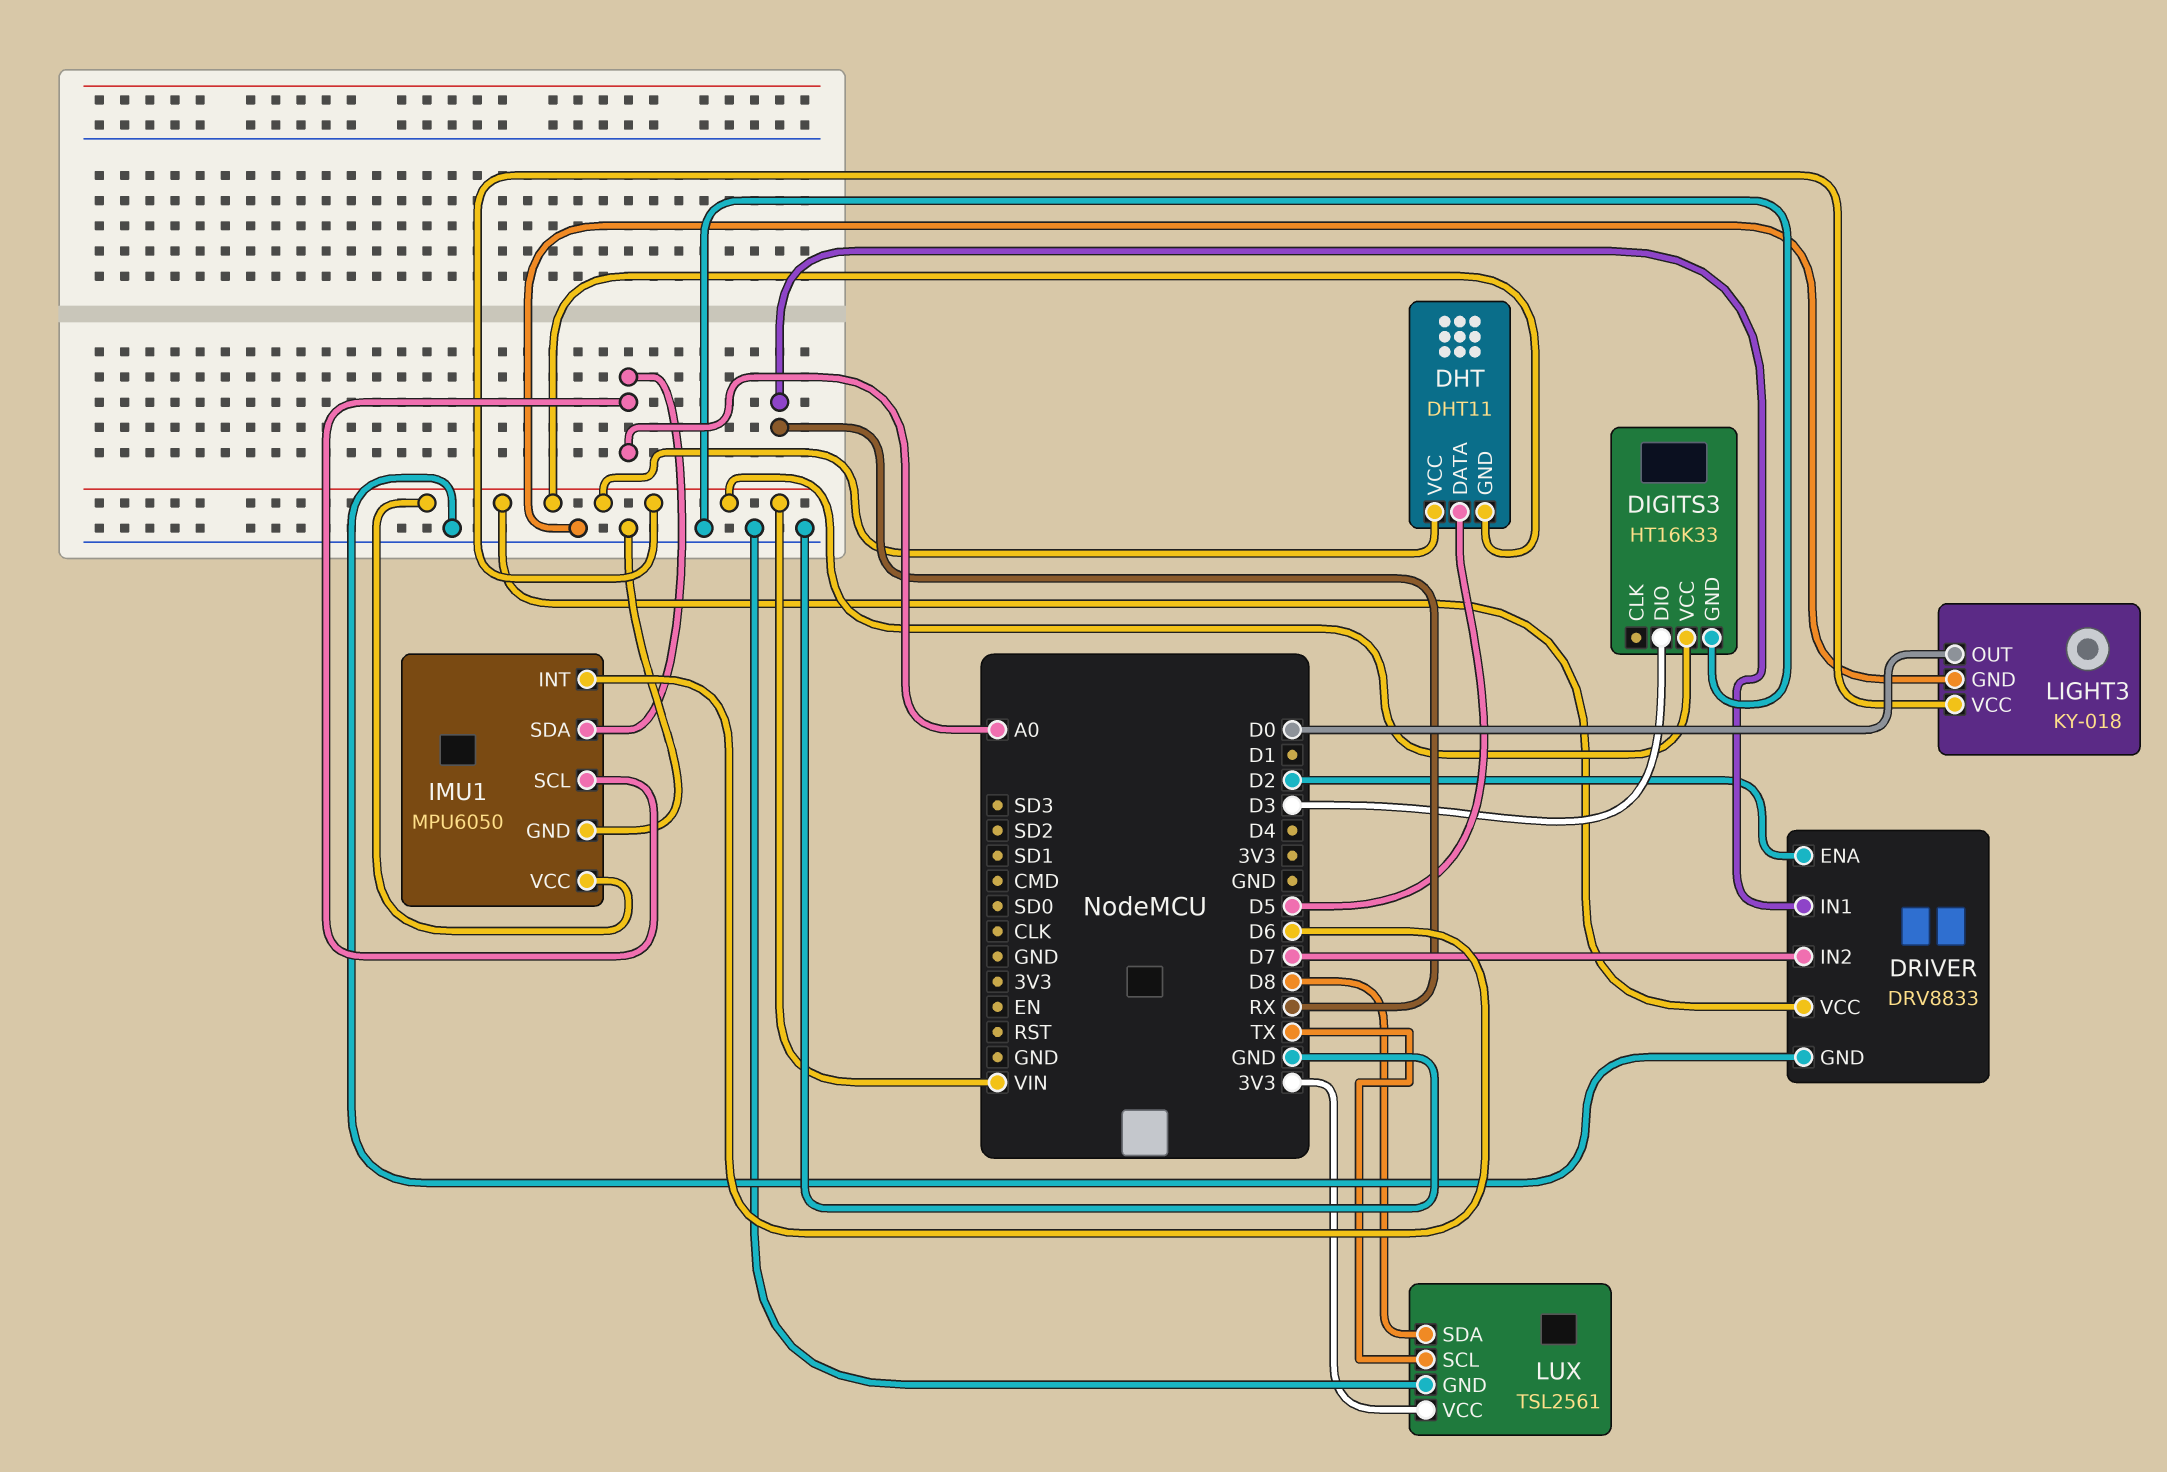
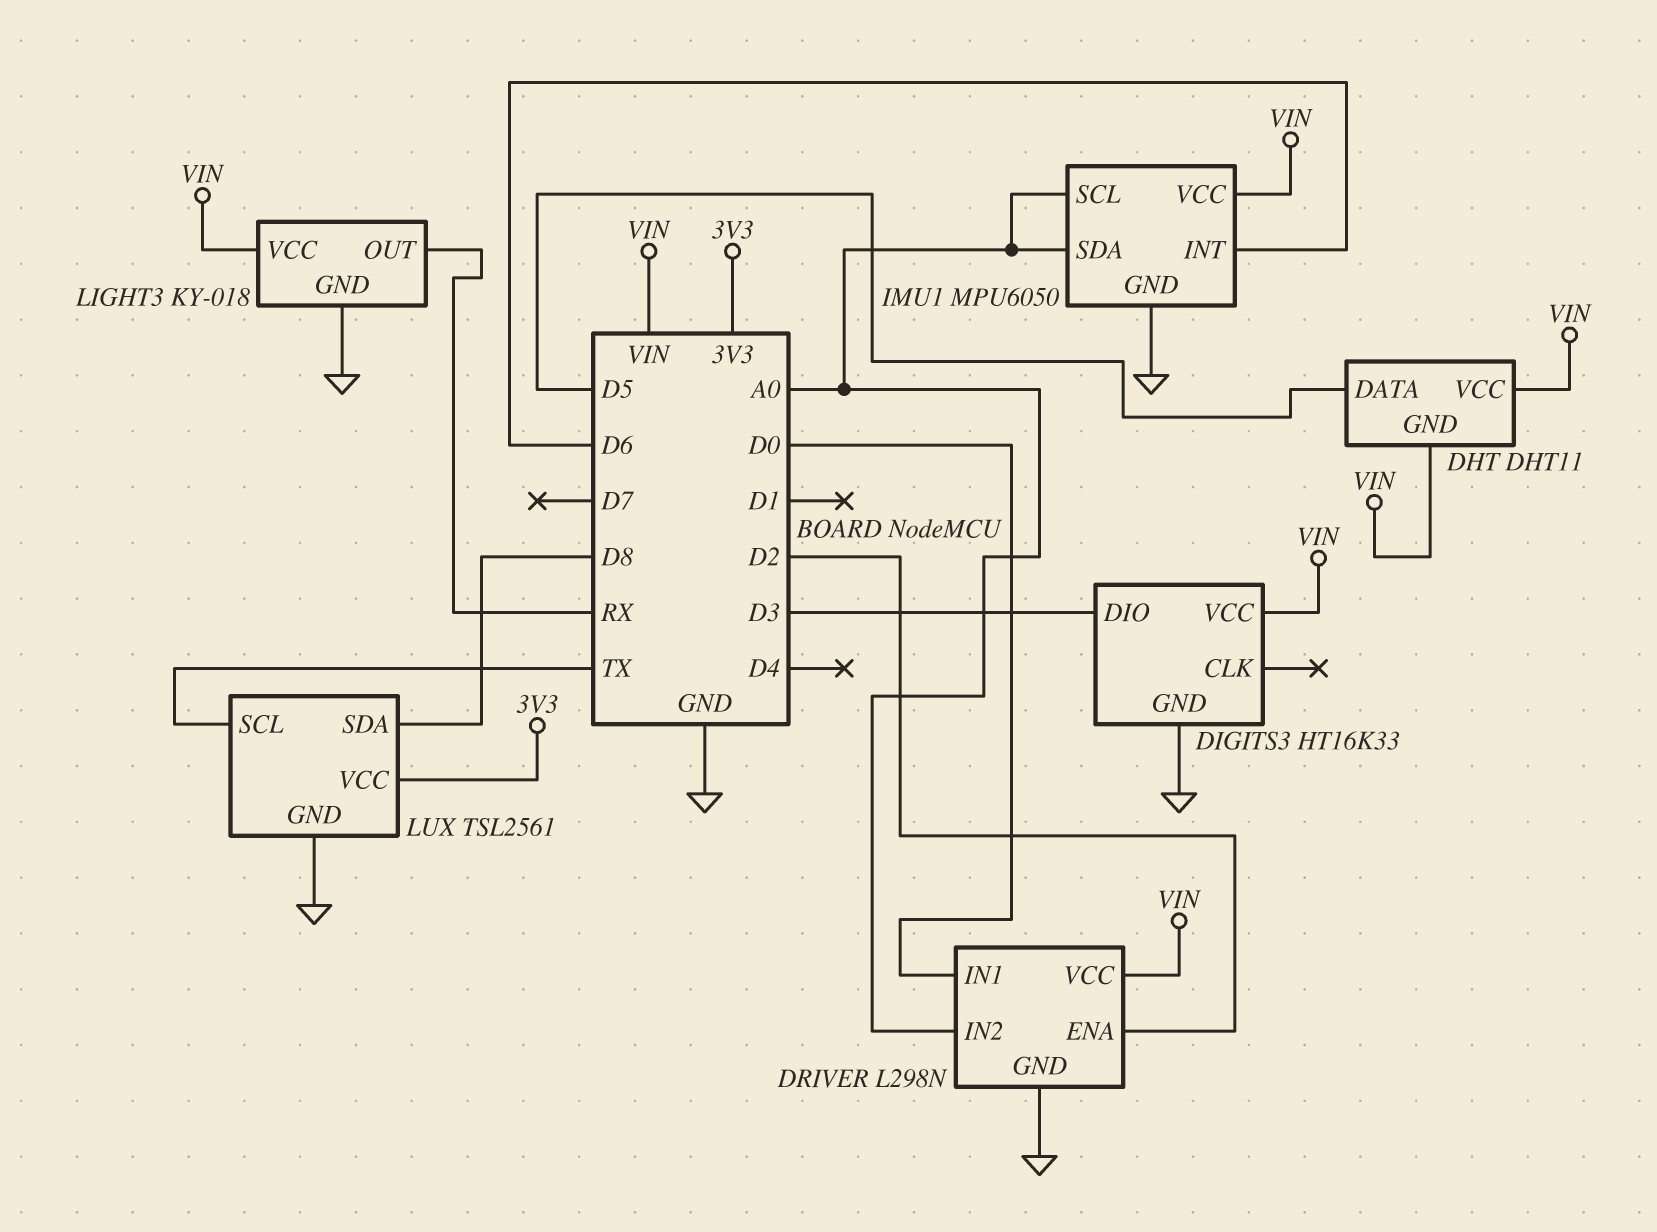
DRIVER: DRV8833 -> L298N
DRIVER pin IN1: RX -> D0
DRIVER pin IN2: D7 -> A0
LIGHT3 pin OUT: D0 -> RX

